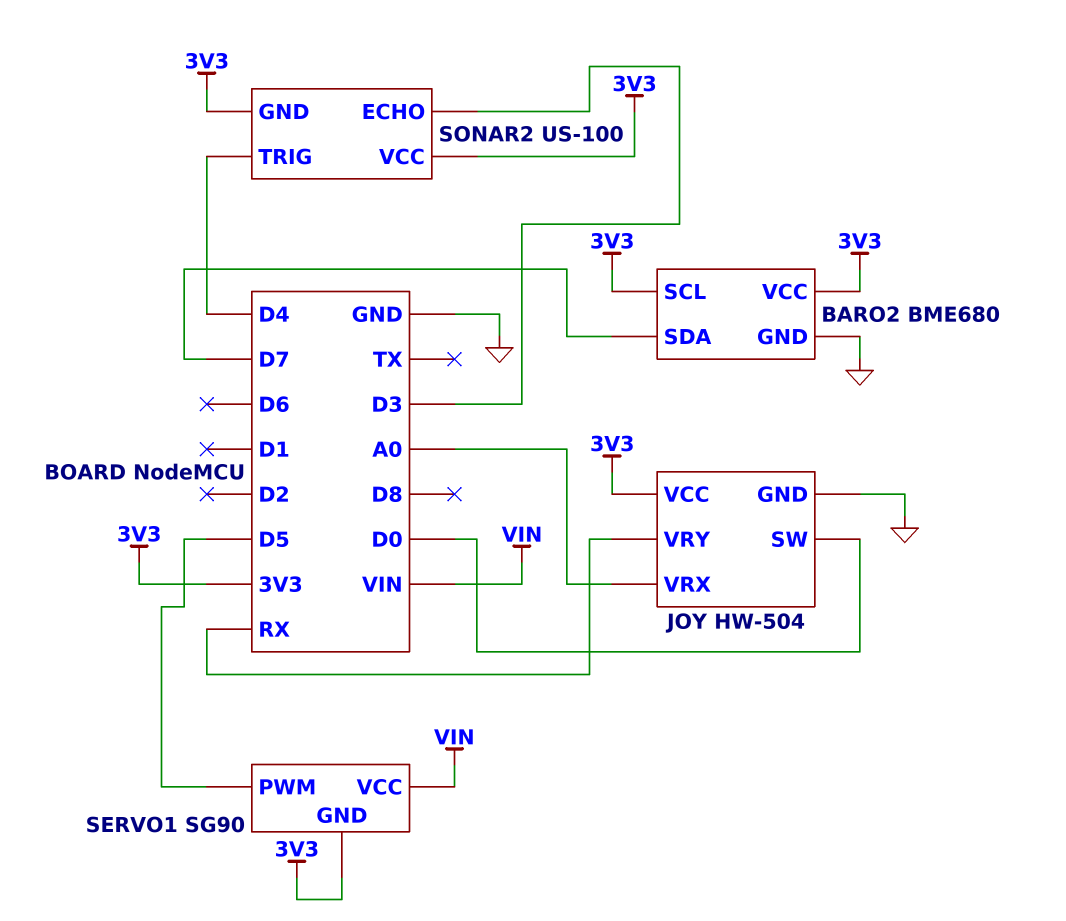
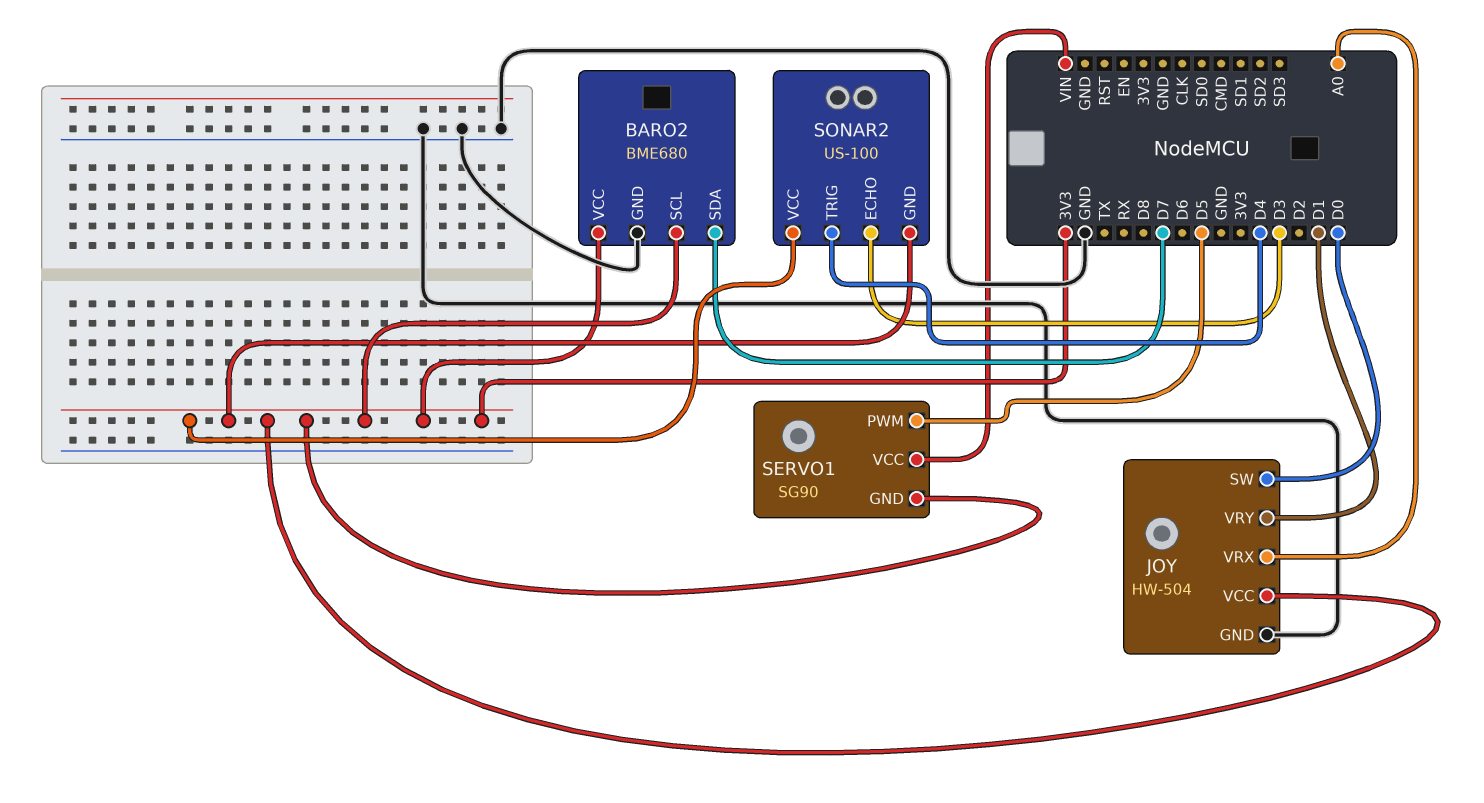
JOY pin VRY: RX -> D1

